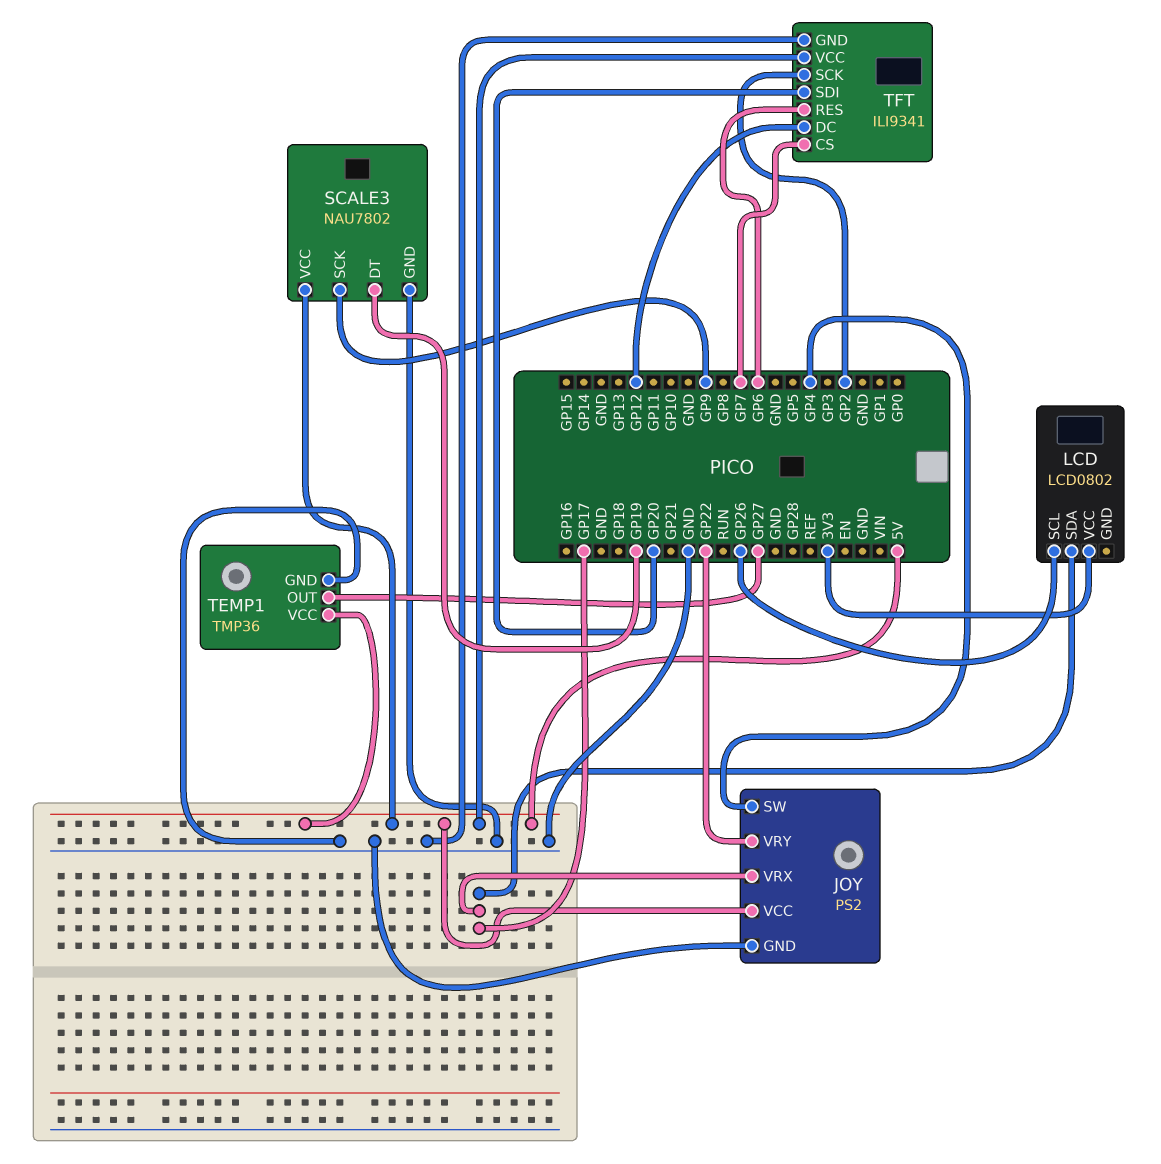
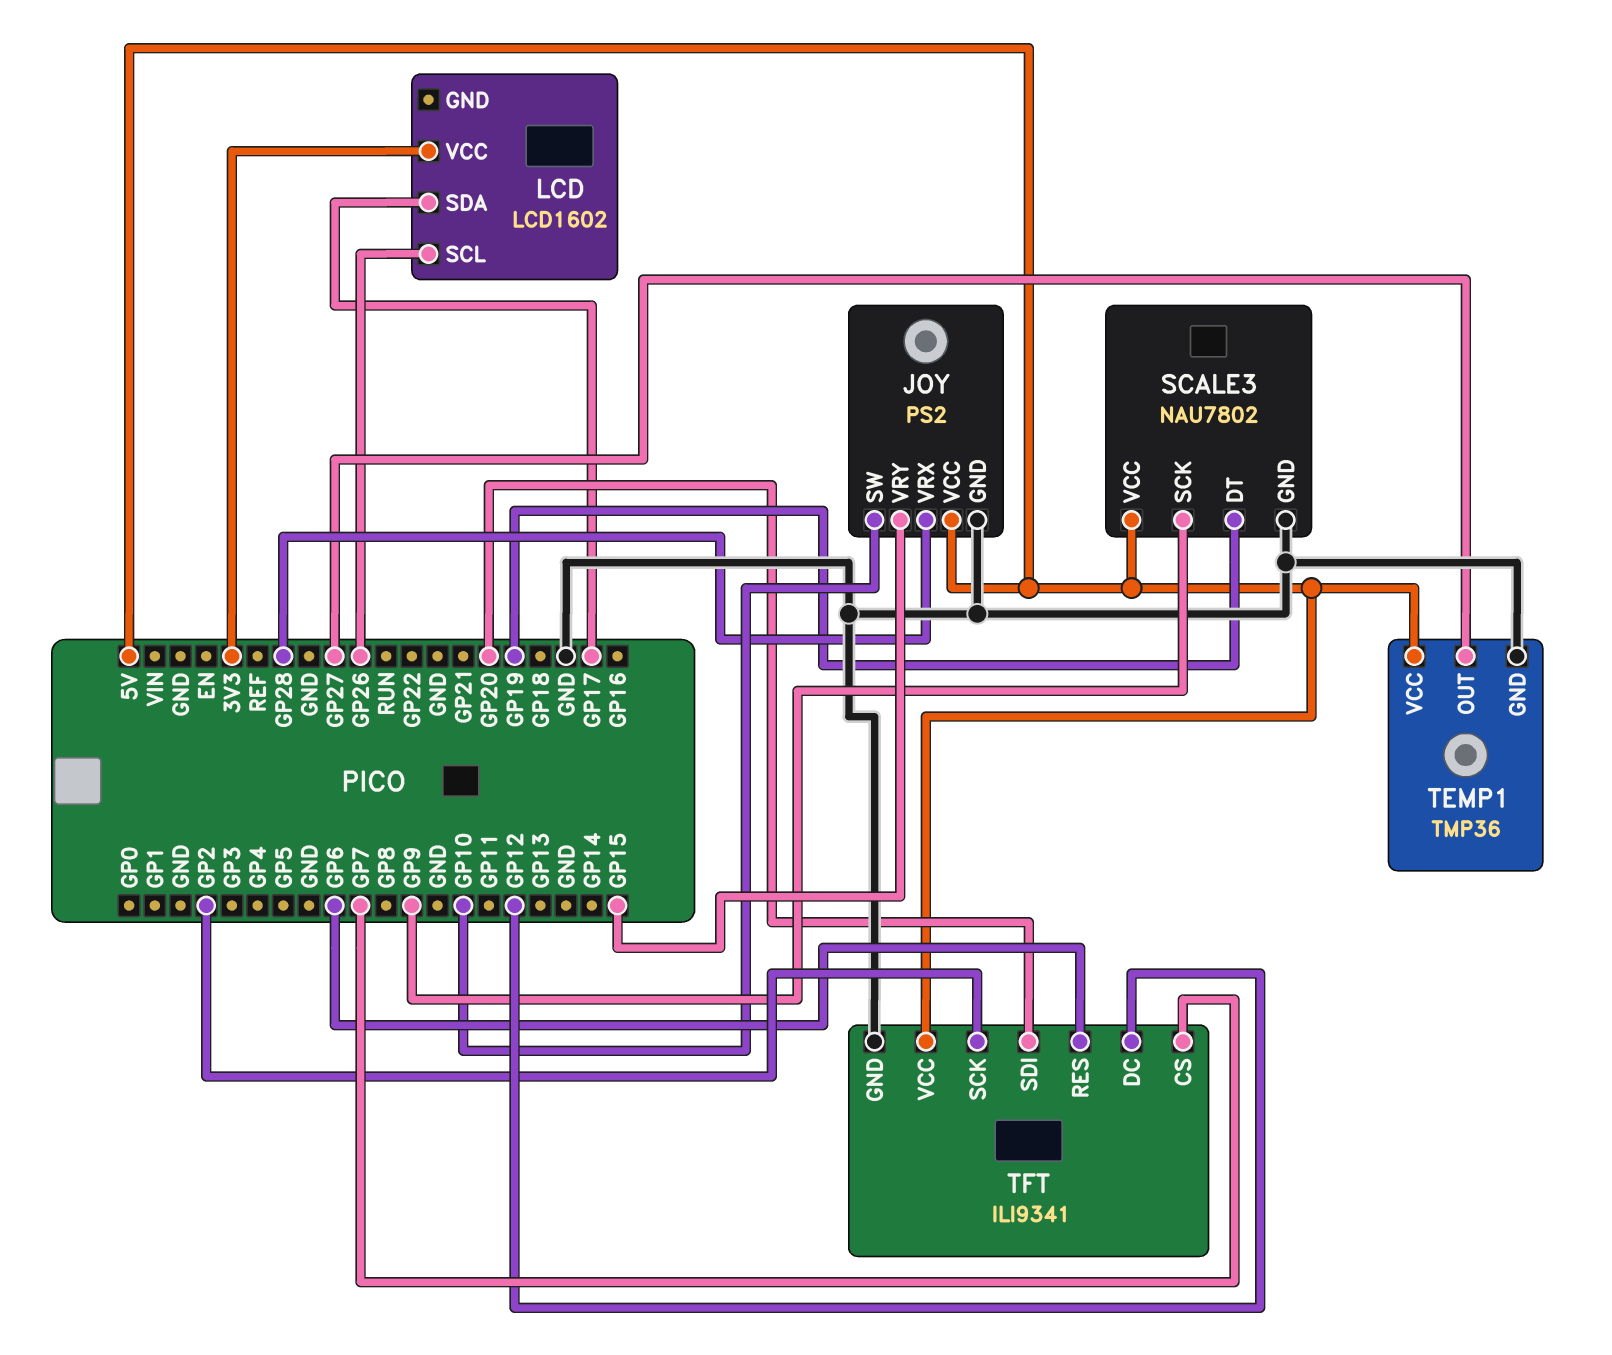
JOY pin SW: GP4 -> GP10
JOY pin VRX: GP17 -> GP28
JOY pin VRY: GP22 -> GP15
LCD: LCD0802 -> LCD1602

